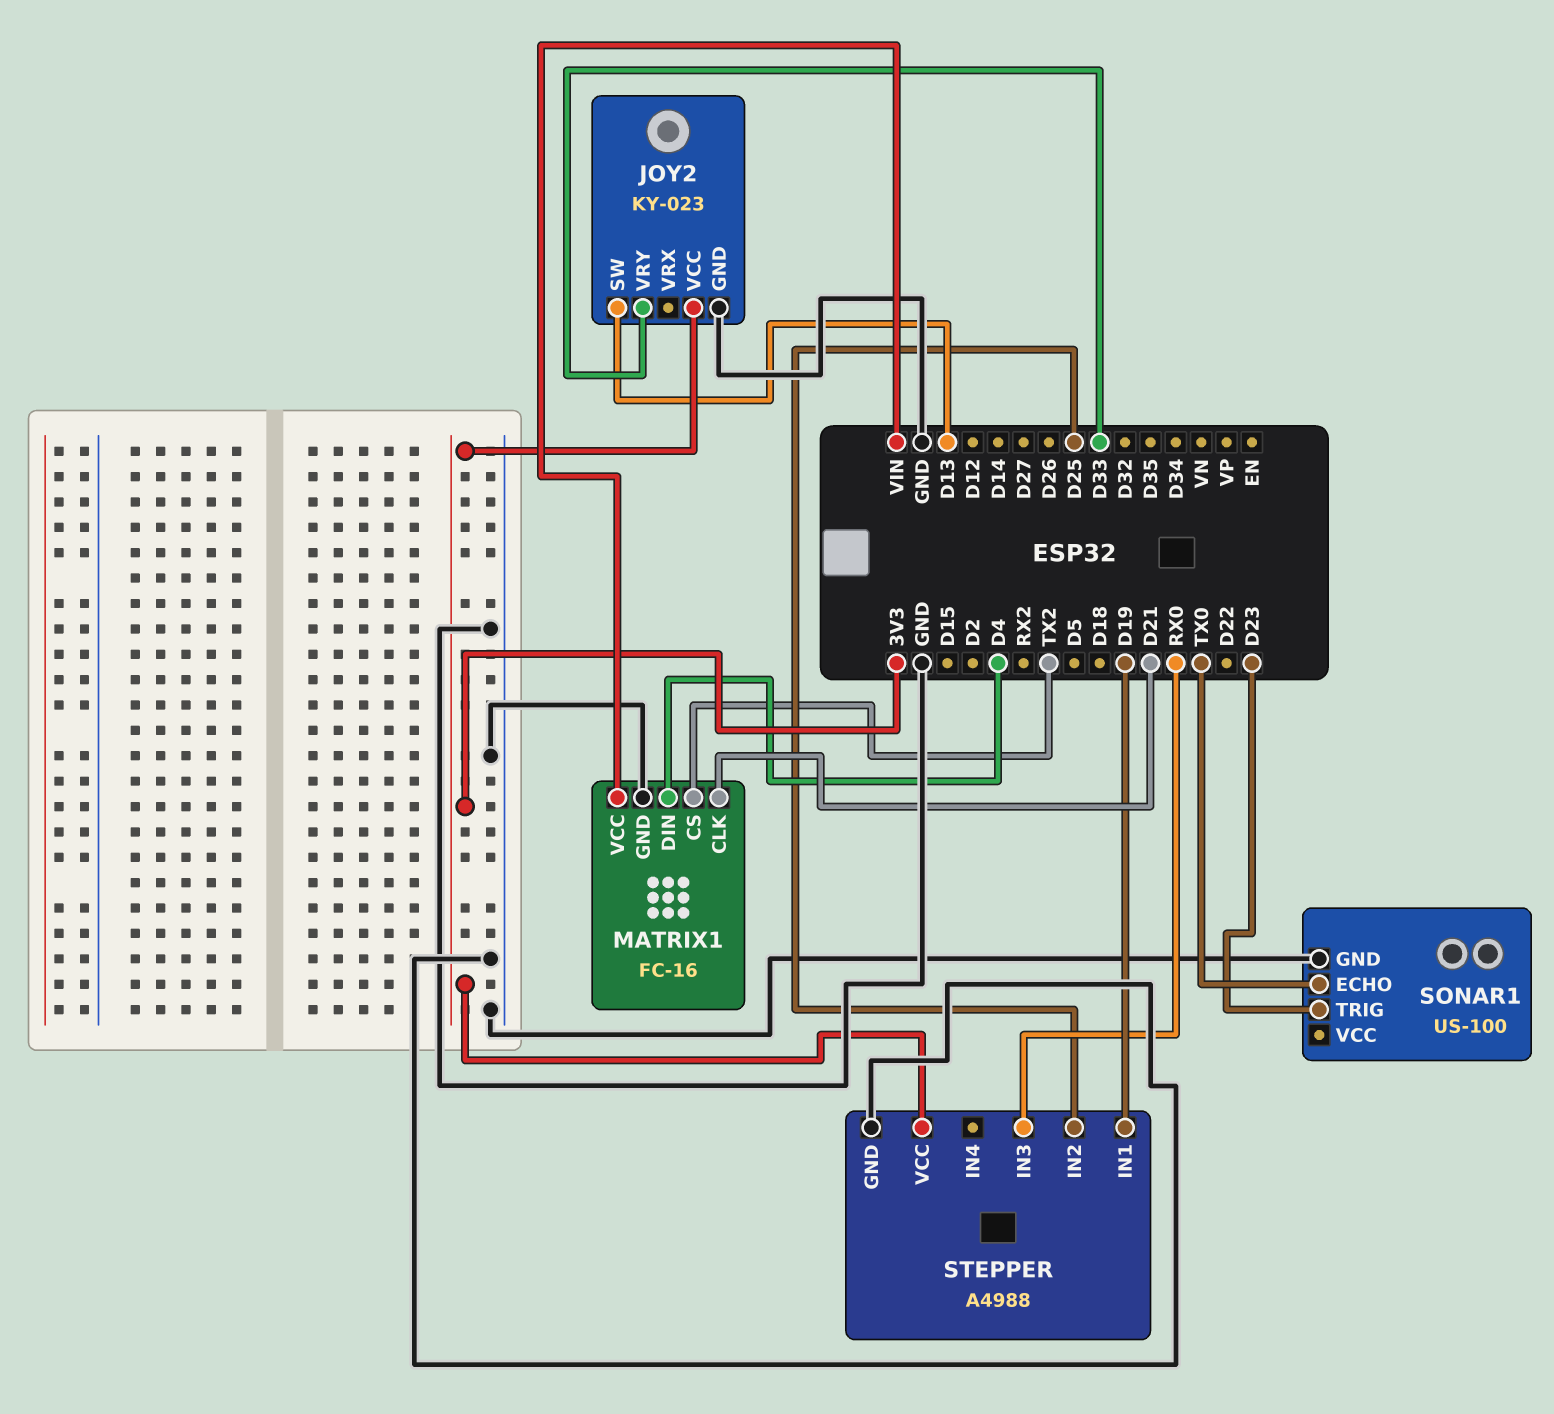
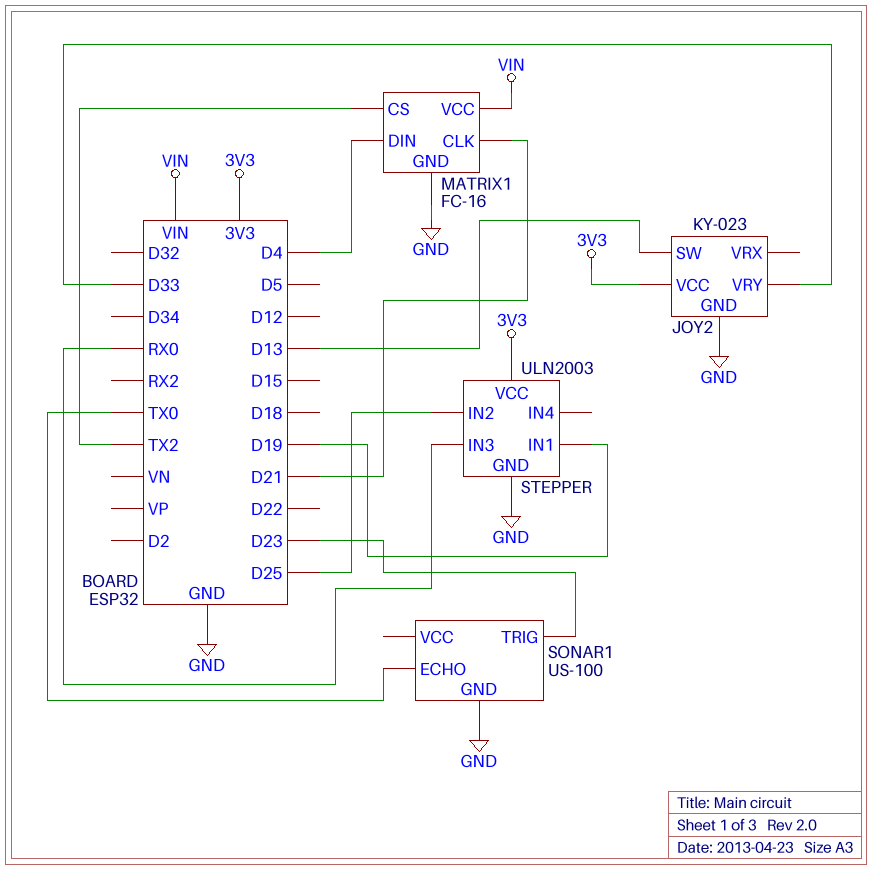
STEPPER: A4988 -> ULN2003

